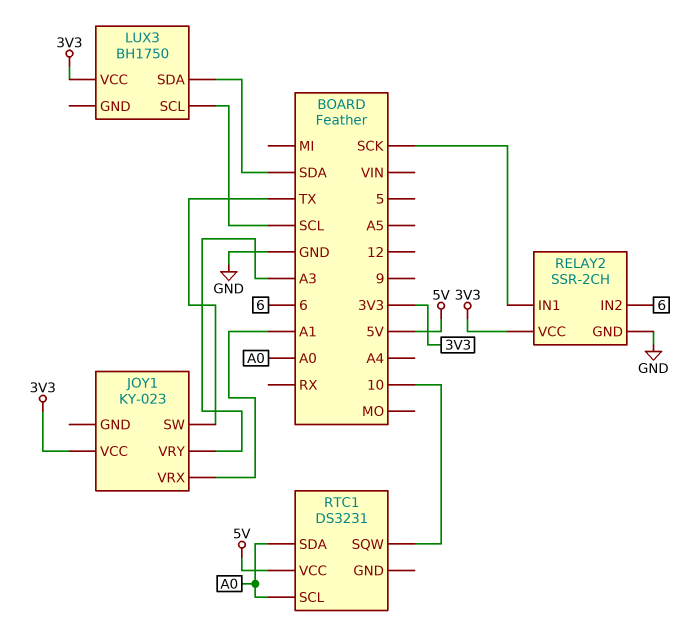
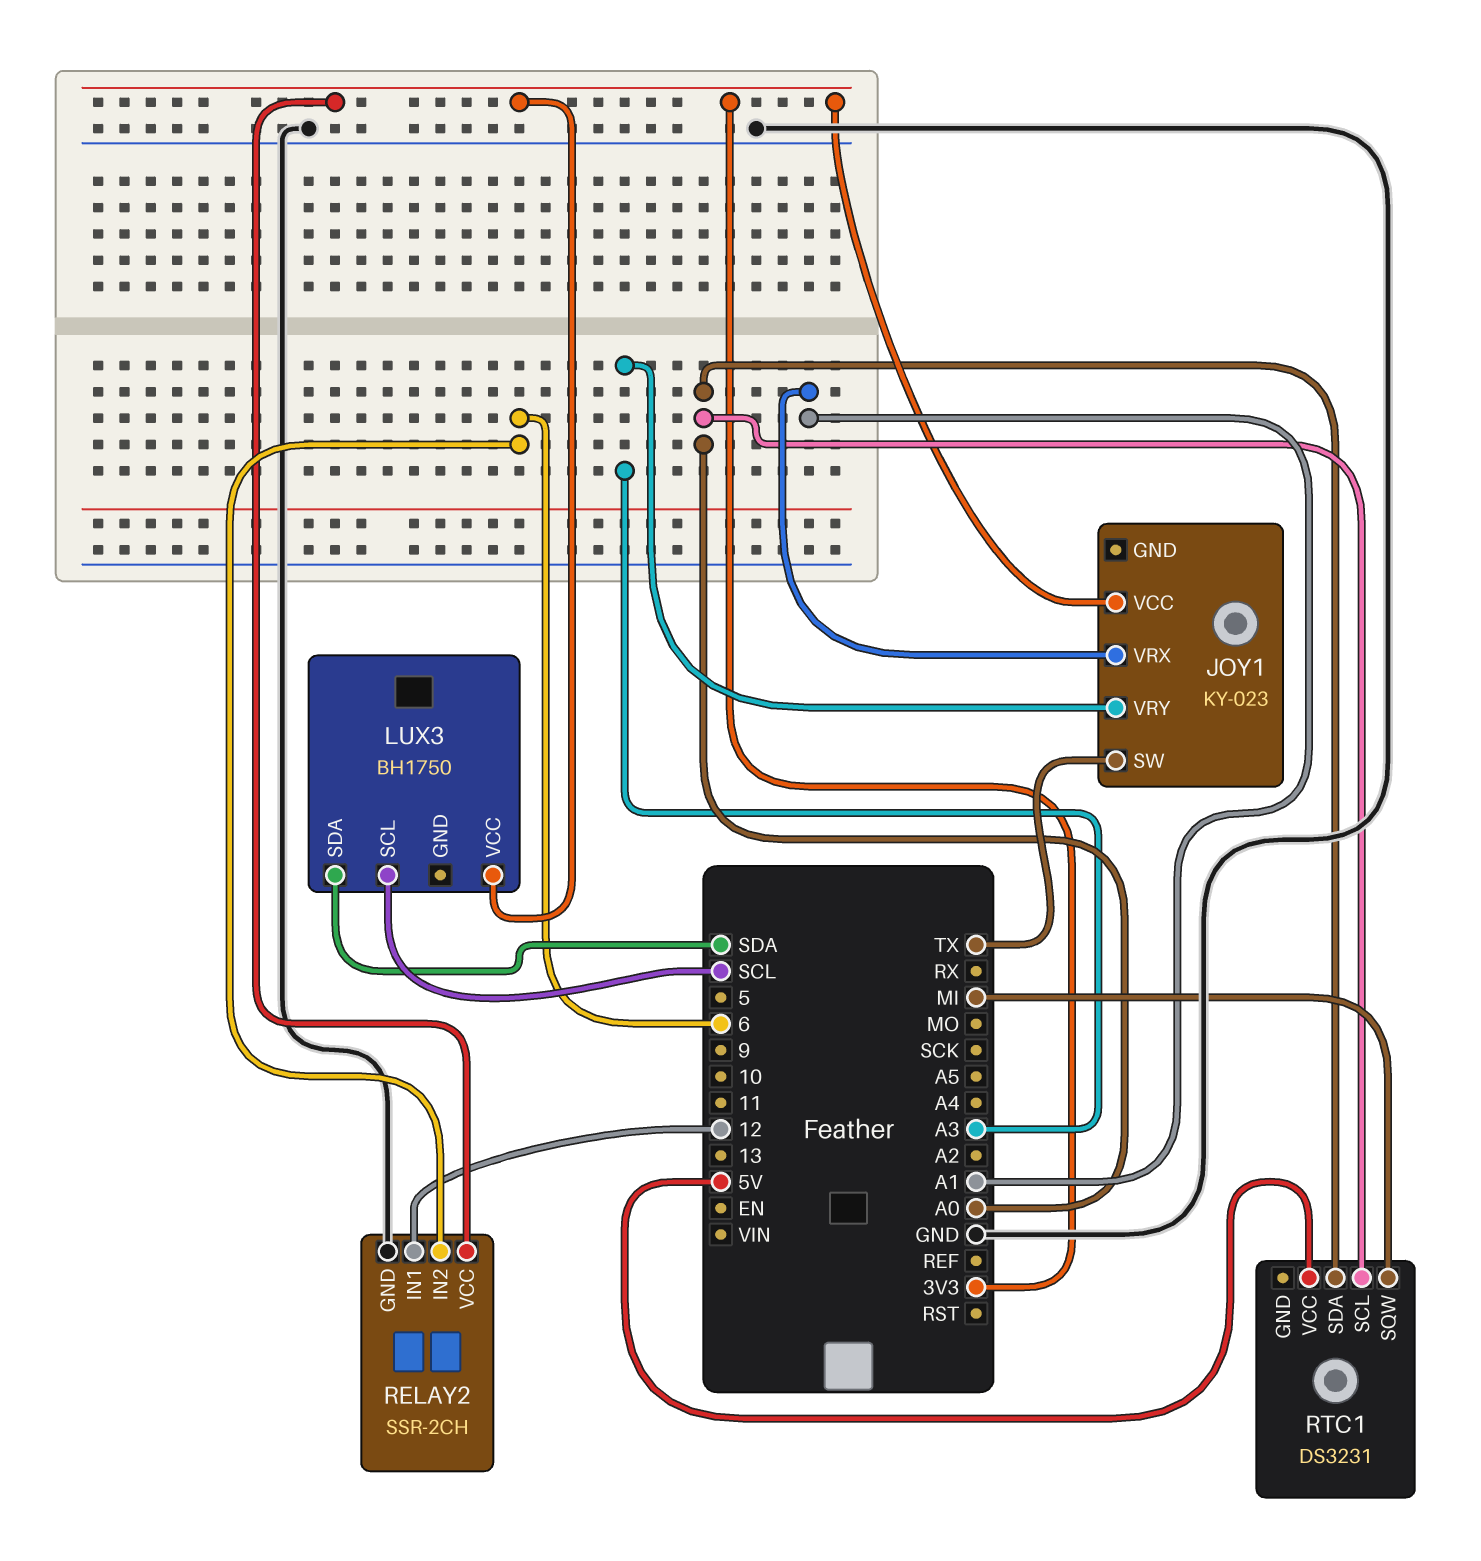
RELAY2 pin IN1: SCK -> 12
RTC1 pin SQW: 10 -> MI

